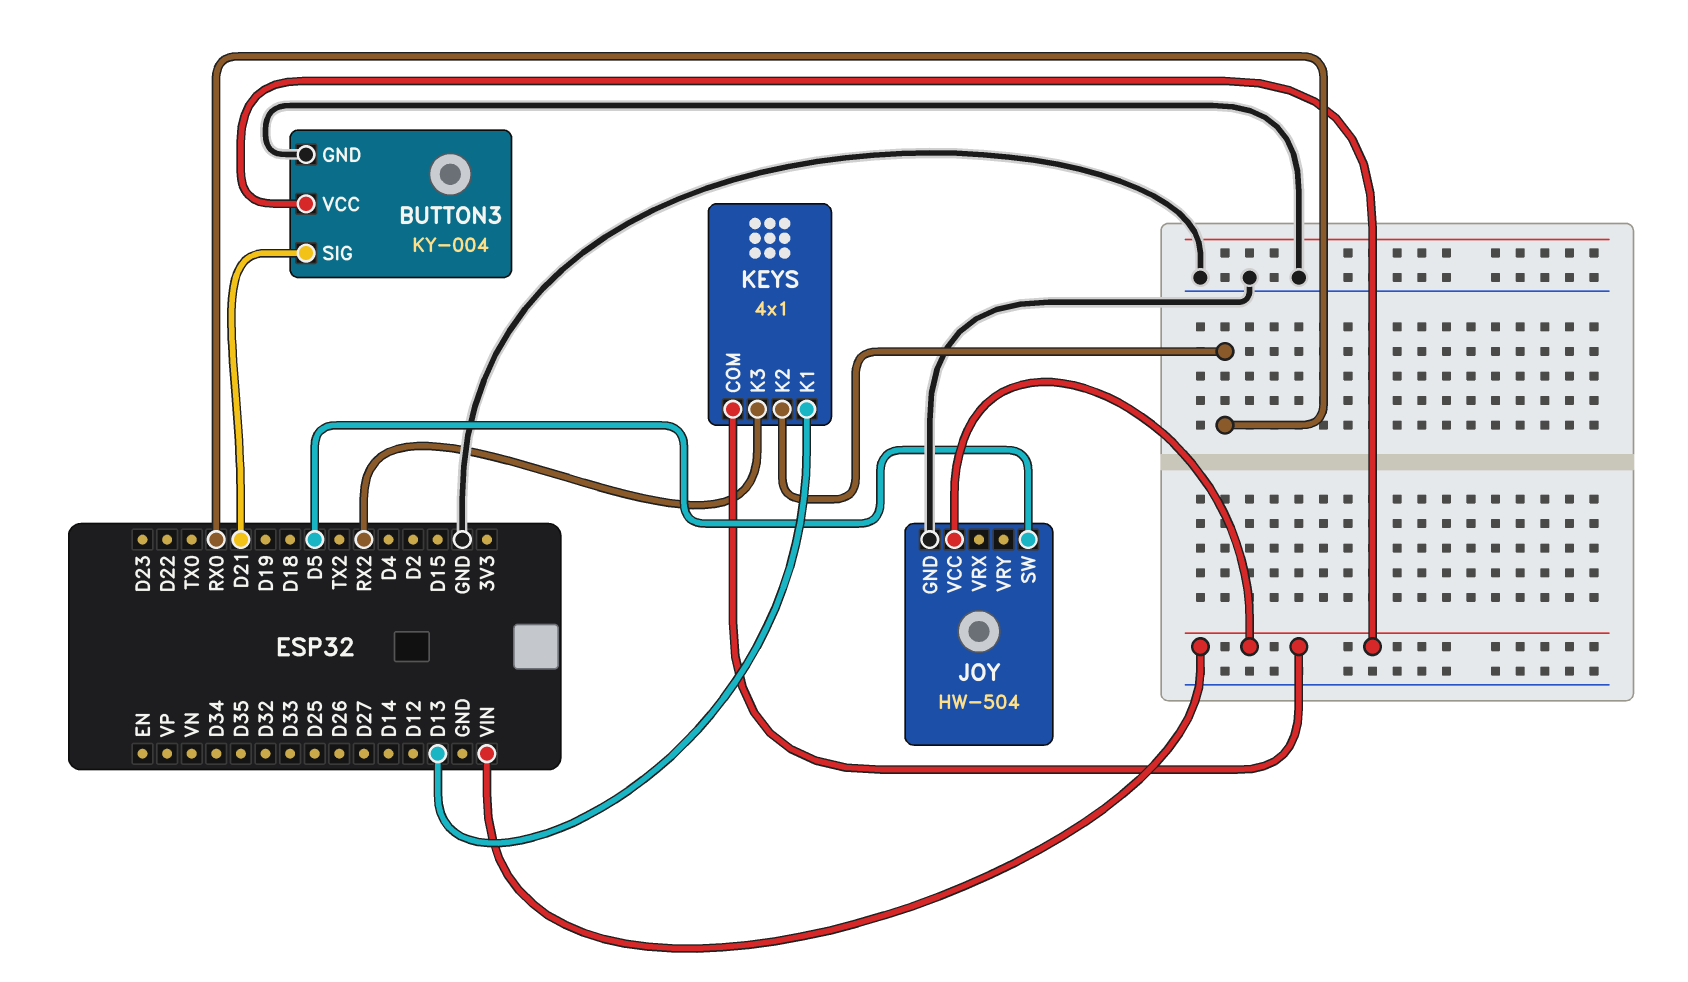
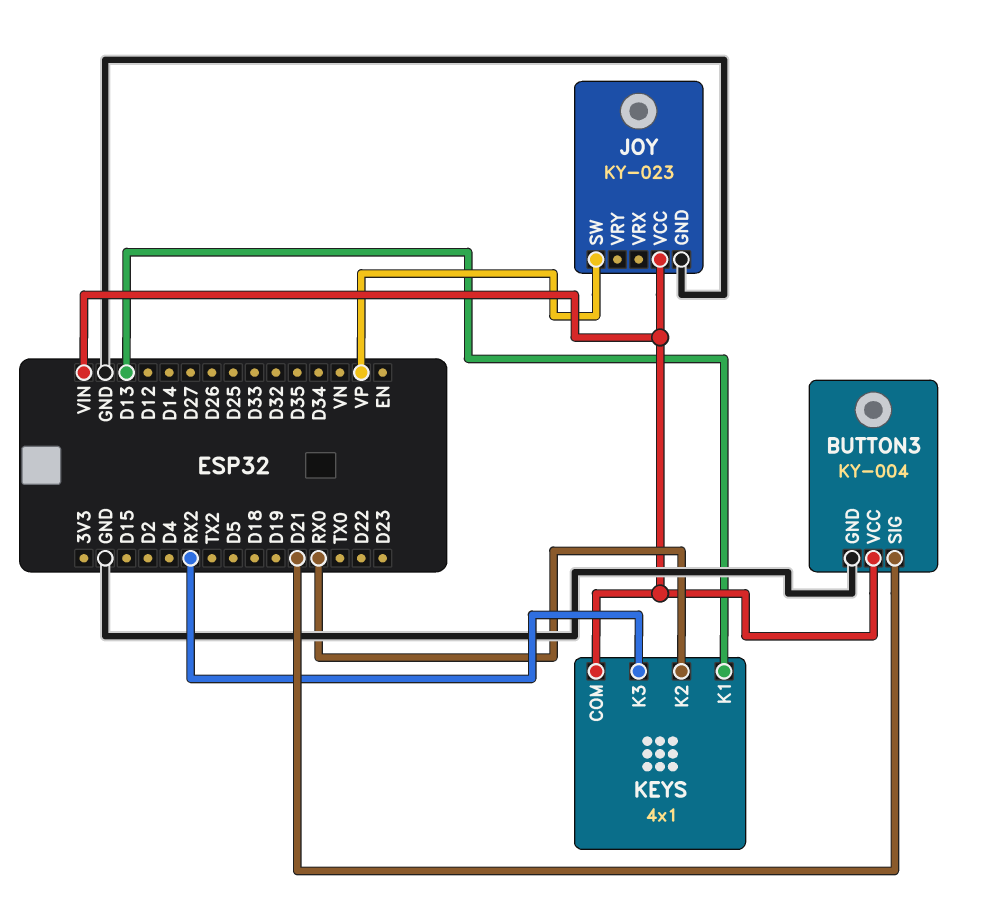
JOY: HW-504 -> KY-023
JOY pin SW: D5 -> VP

